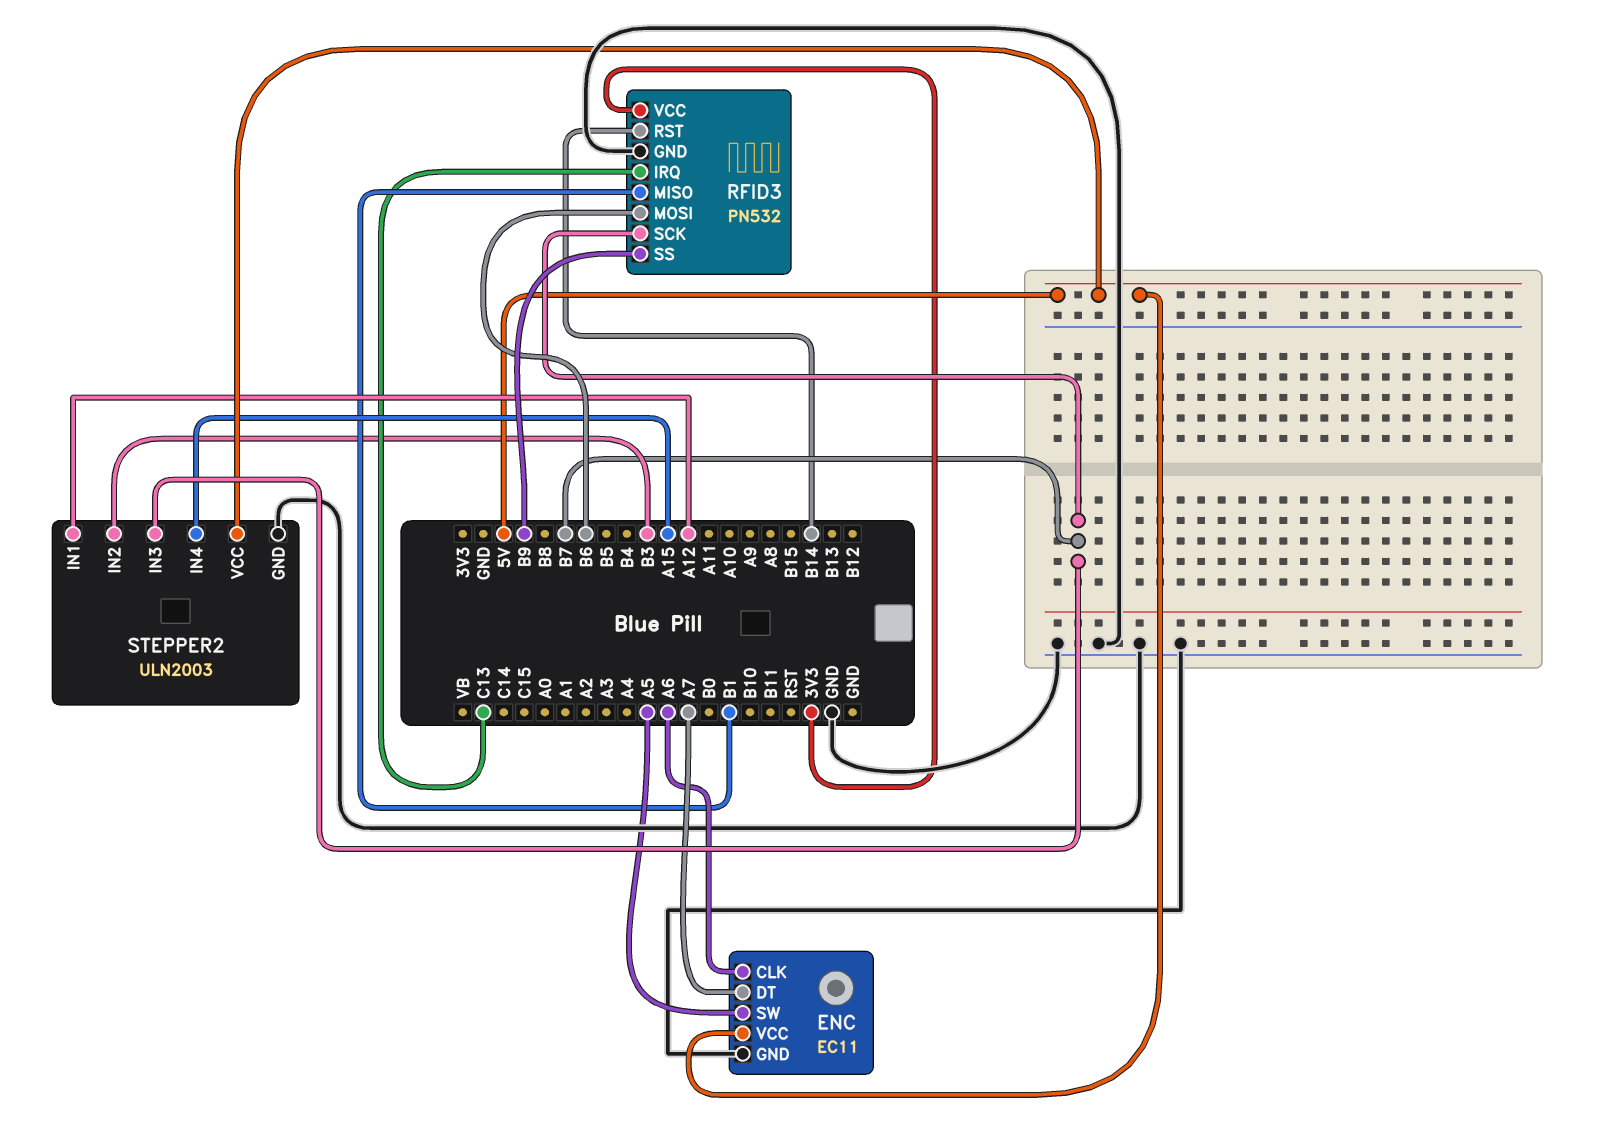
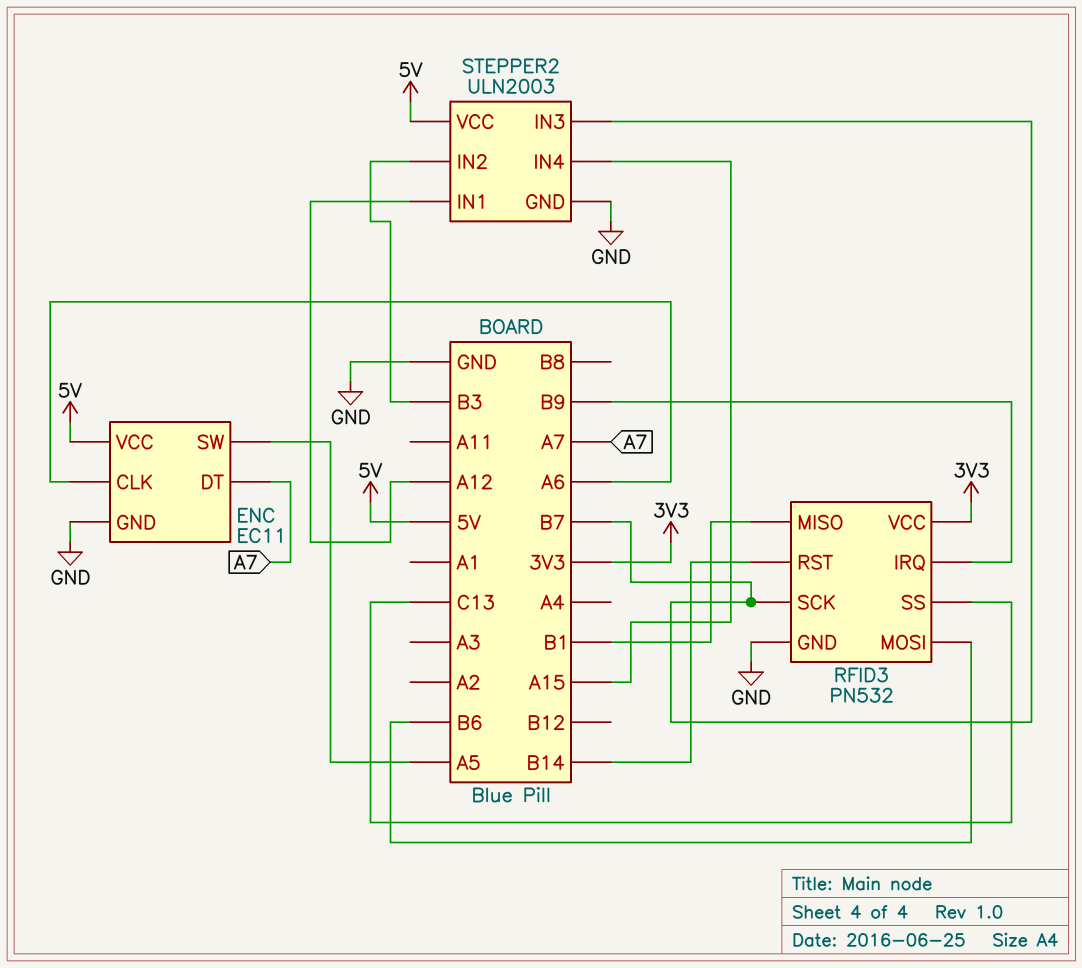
RFID3 pin IRQ: C13 -> B9
RFID3 pin SS: B9 -> C13

